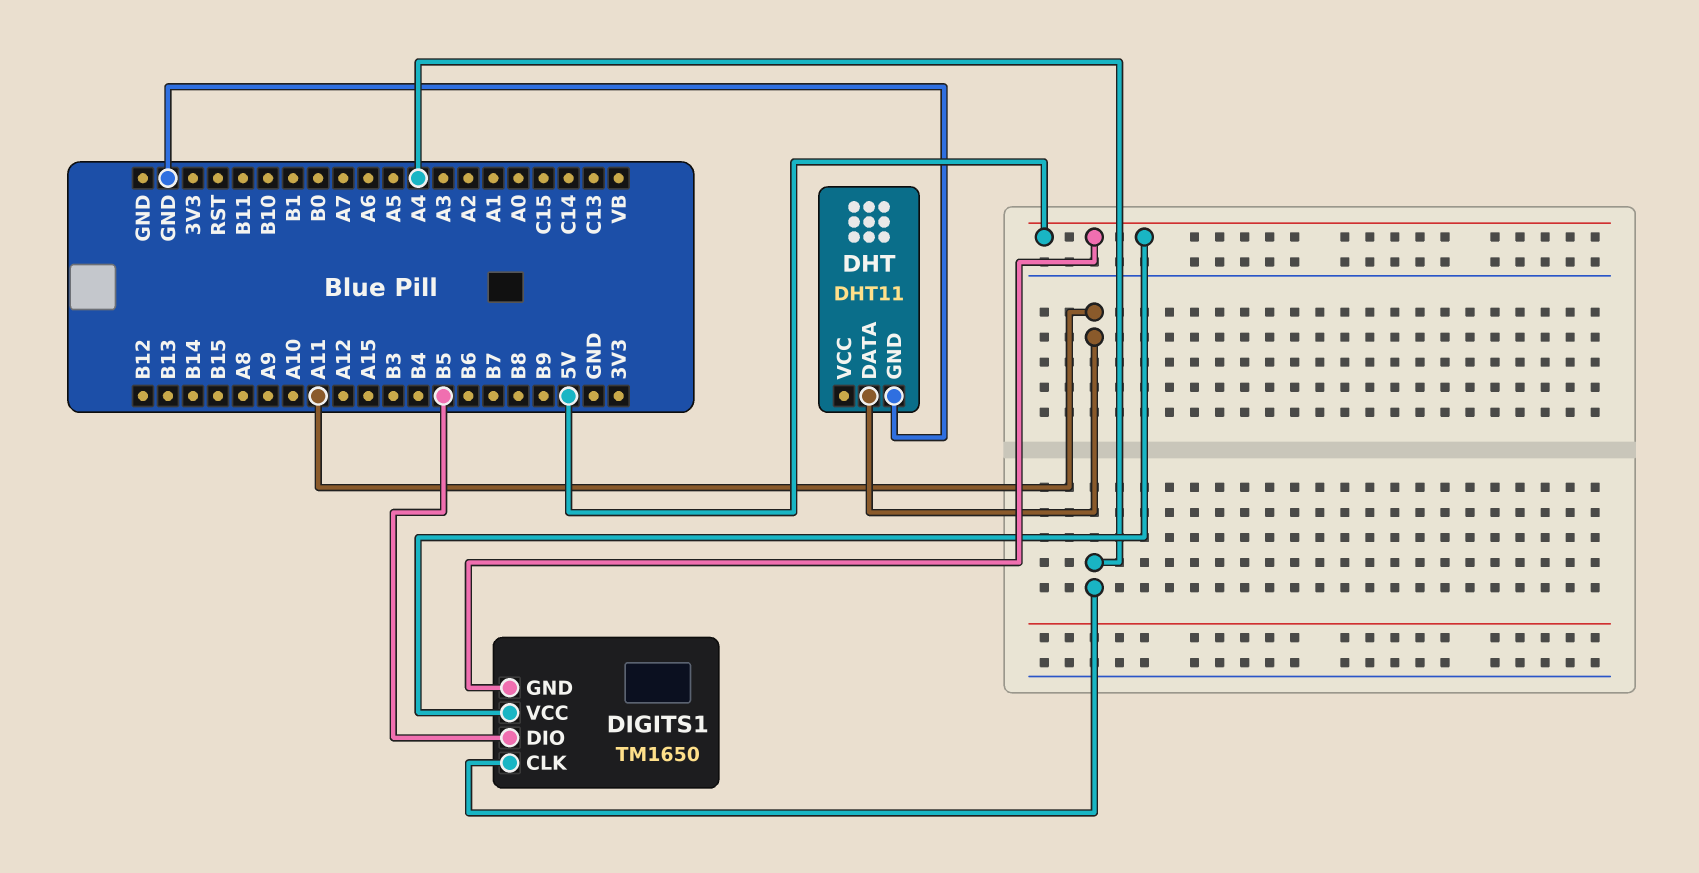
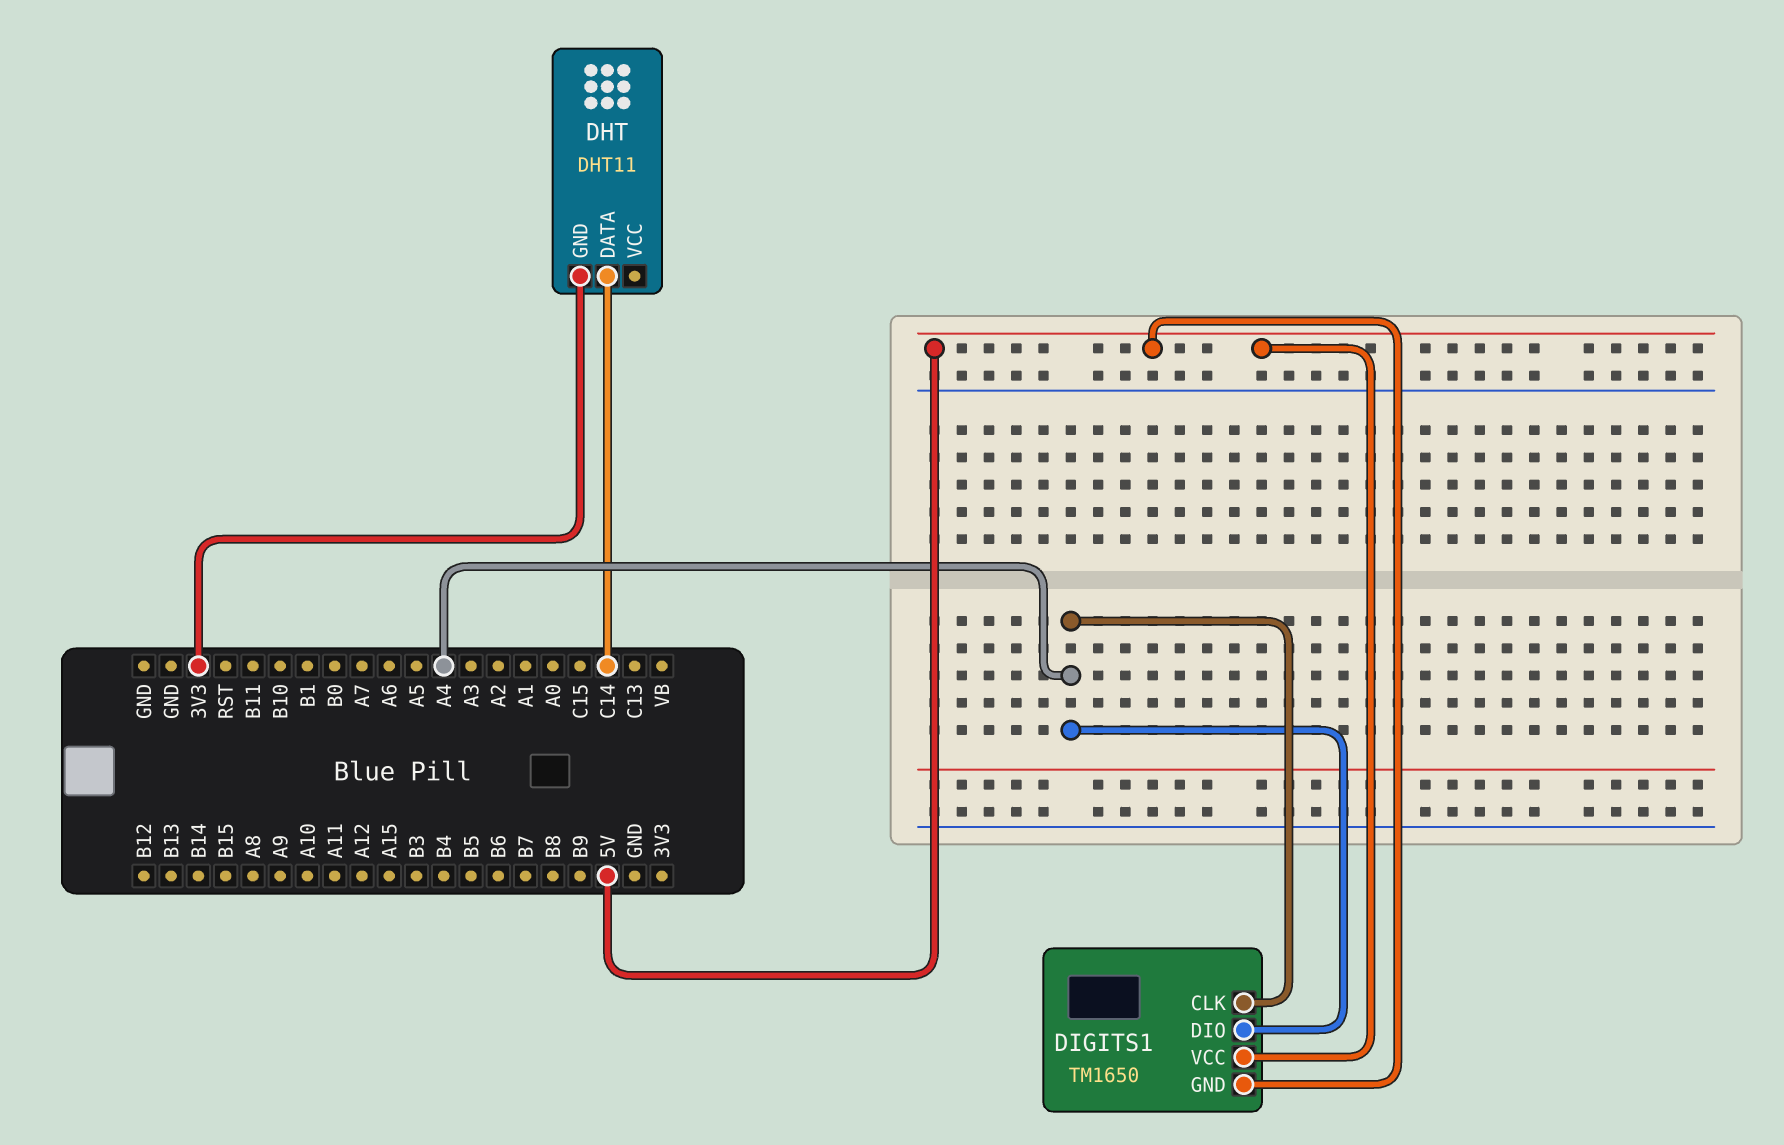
DHT pin DATA: A11 -> C14
DHT pin GND: GND -> 3V3
DIGITS1 pin DIO: B5 -> A4

